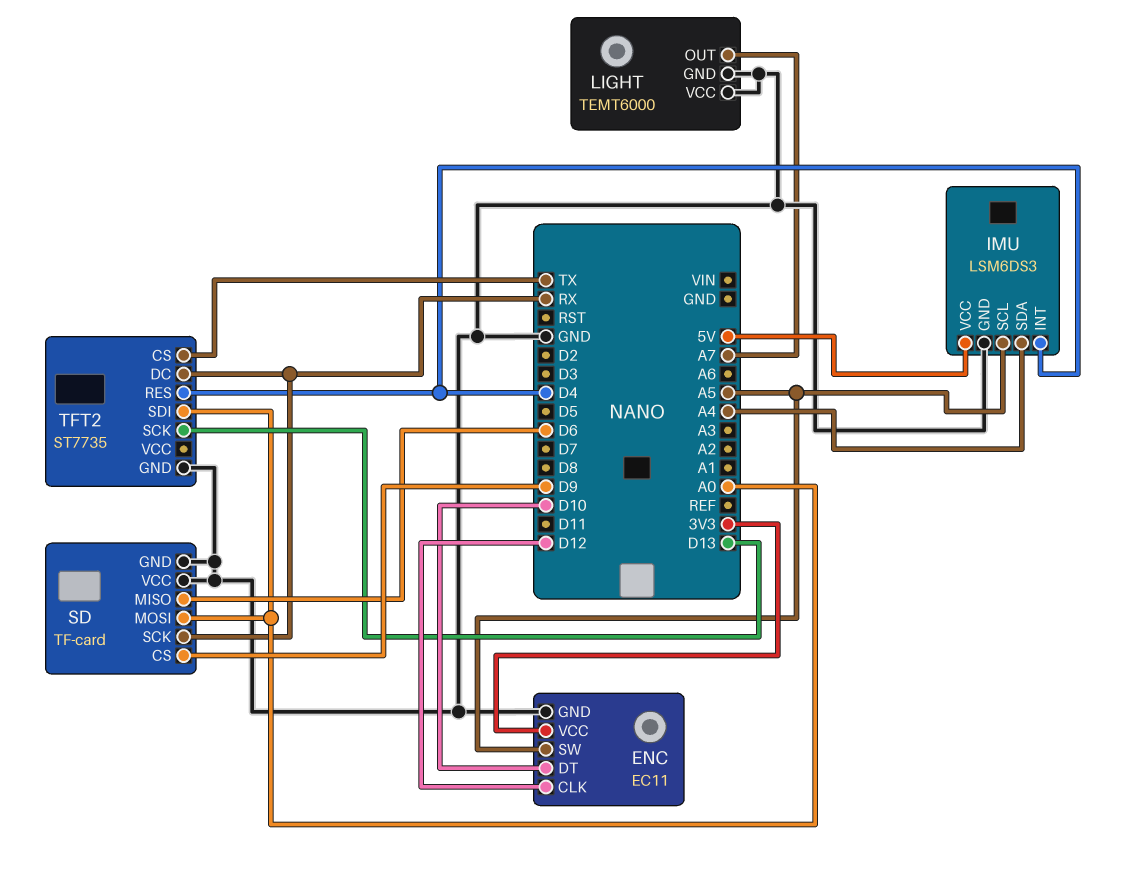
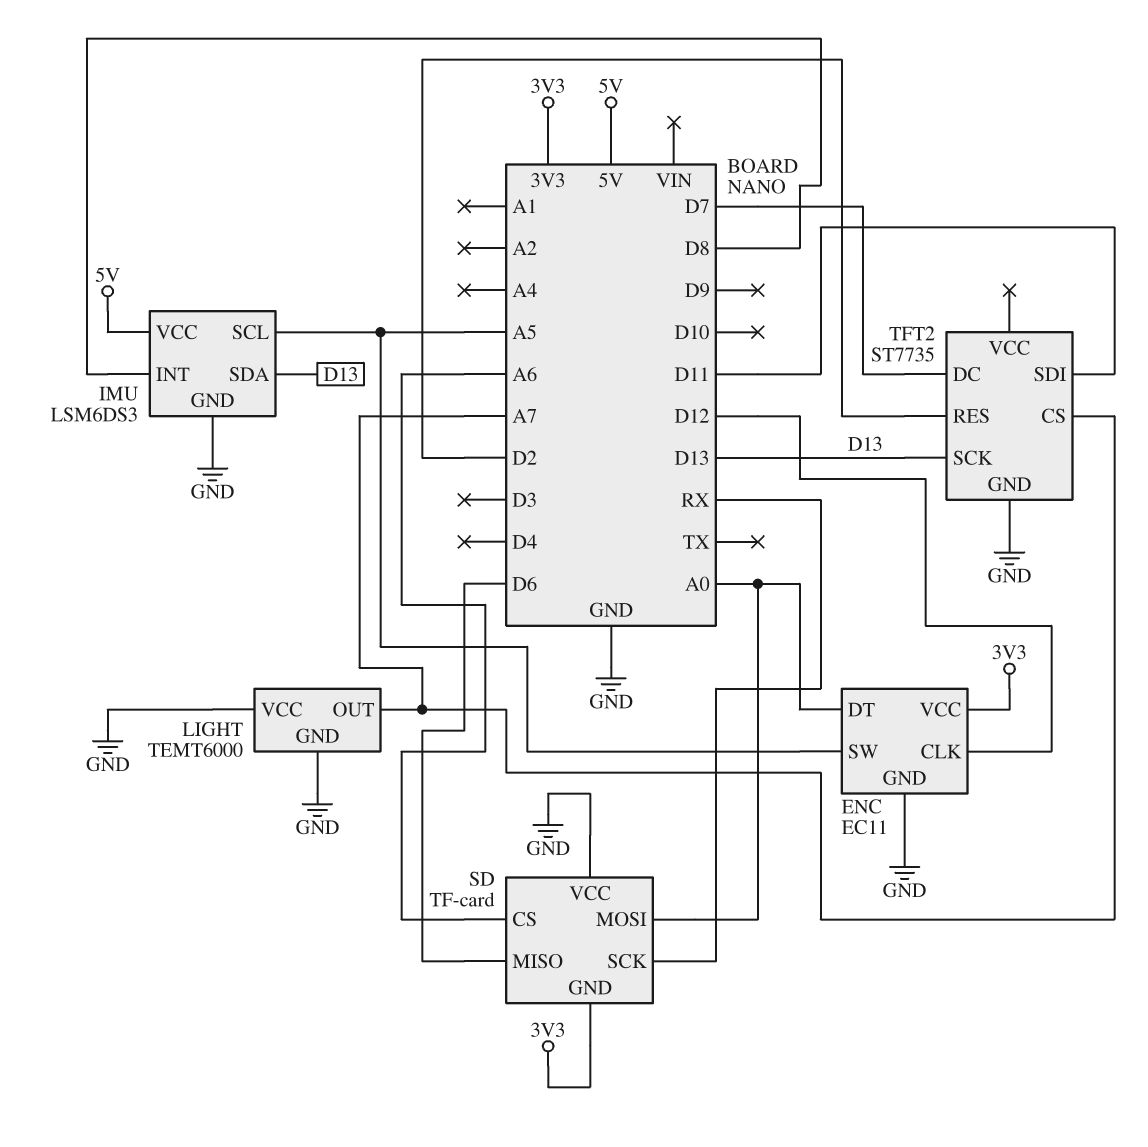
ENC pin DT: D10 -> A0
IMU pin INT: D4 -> D8
IMU pin SDA: A4 -> D13
SD pin CS: D9 -> A6
SD pin GND: GND -> 3V3
TFT2 pin CS: TX -> A7
TFT2 pin DC: RX -> D7
TFT2 pin RES: D4 -> D2
TFT2 pin SDI: A0 -> D11

